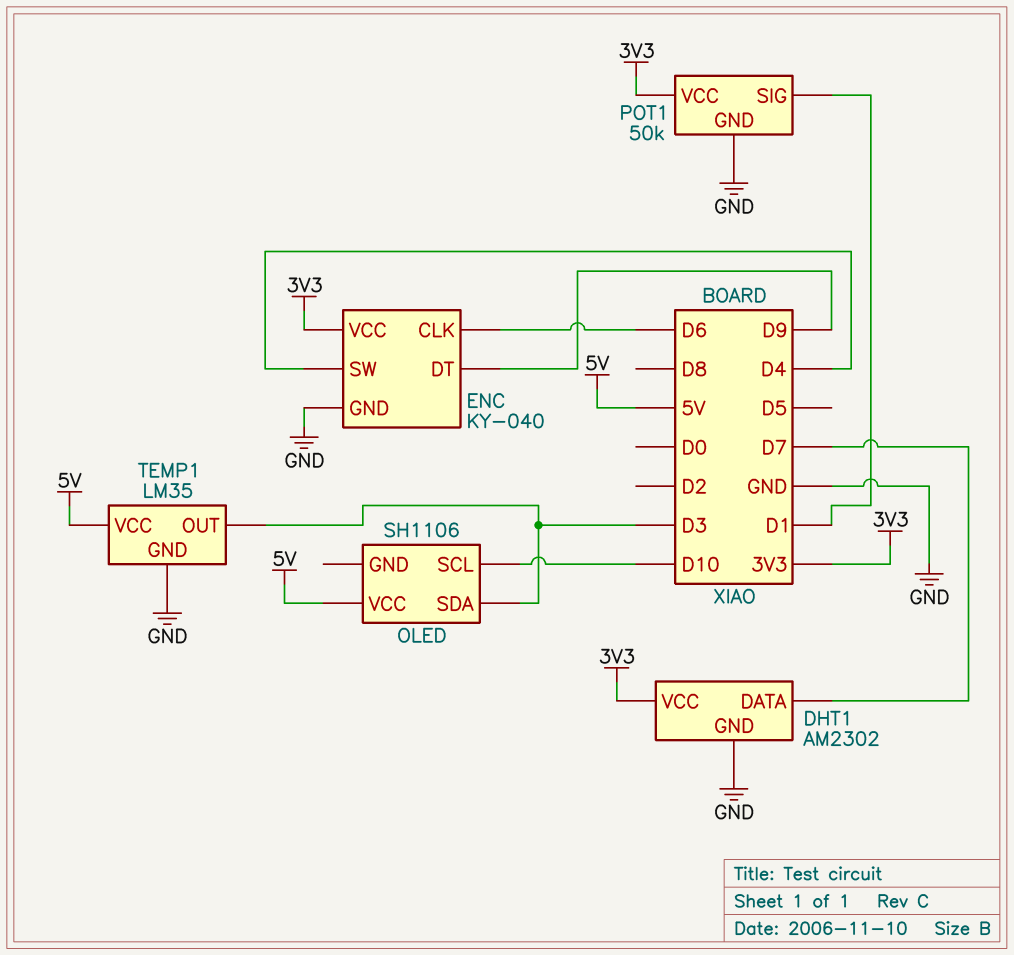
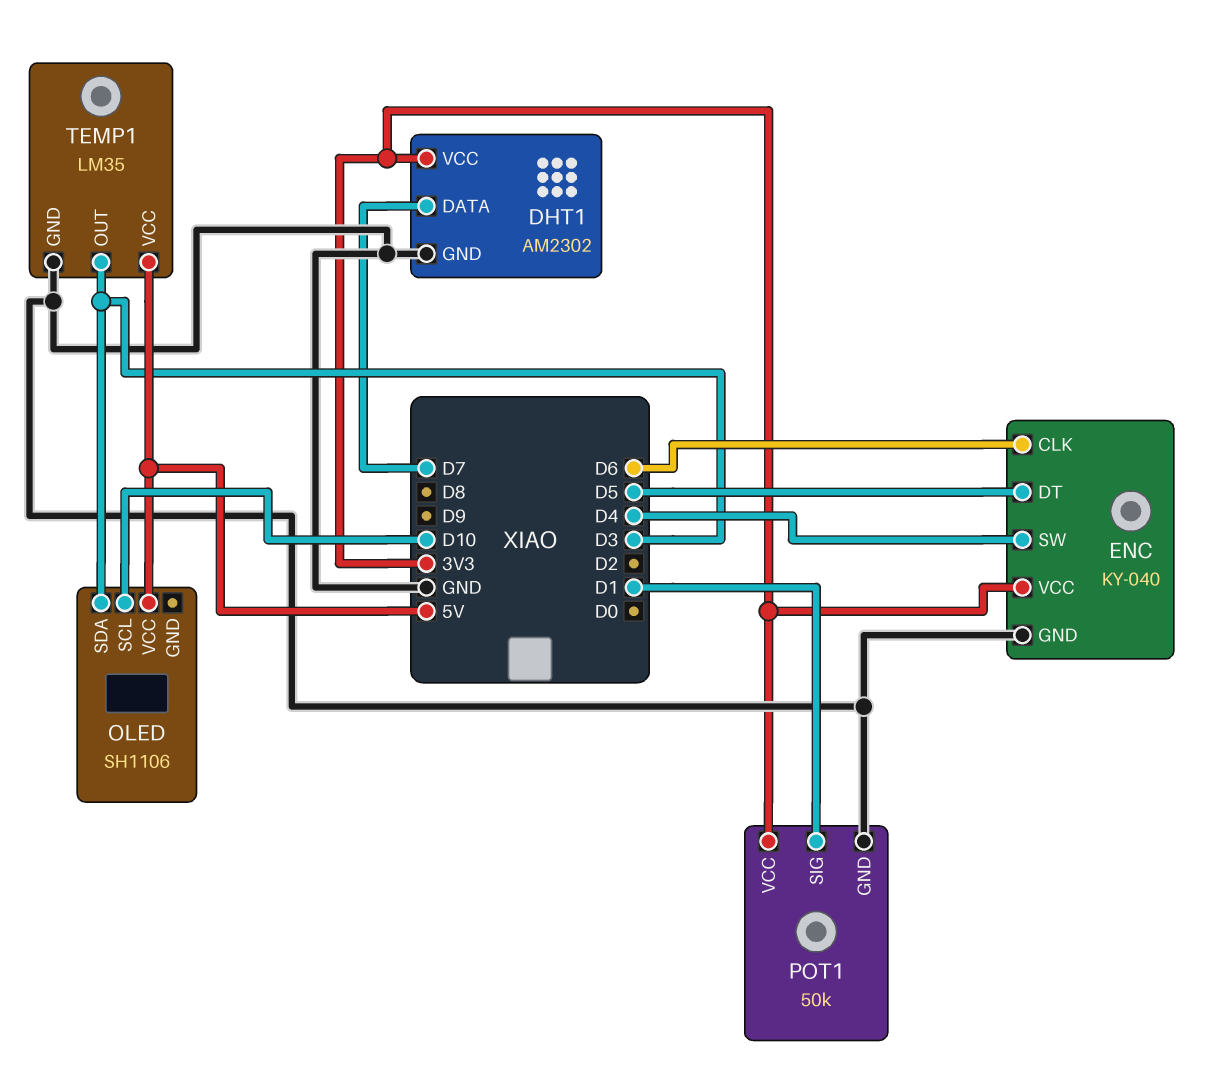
ENC pin DT: D9 -> D5

